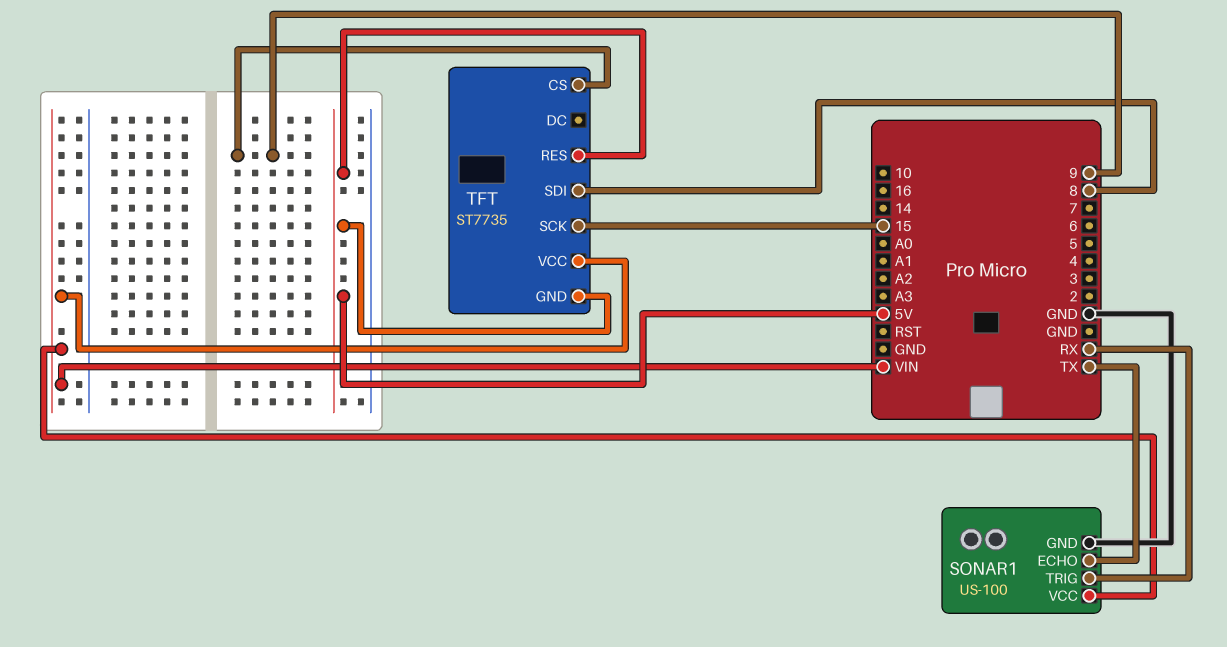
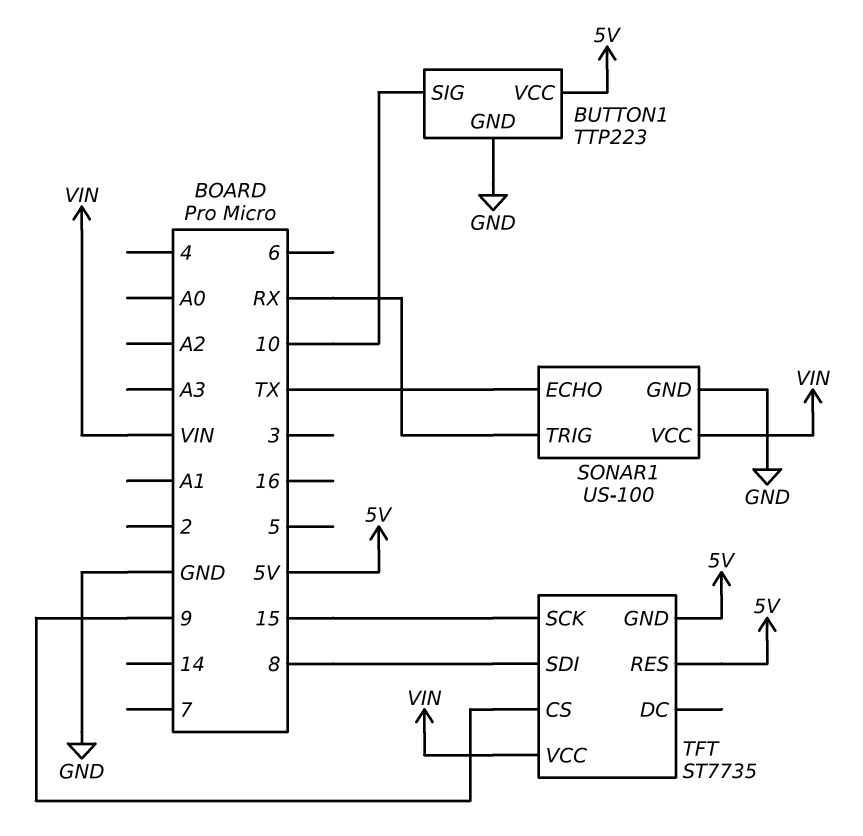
BUTTON1: none -> TTP223
BUTTON1 pin GND: none -> GND
BUTTON1 pin SIG: none -> 10
BUTTON1 pin VCC: none -> 5V

